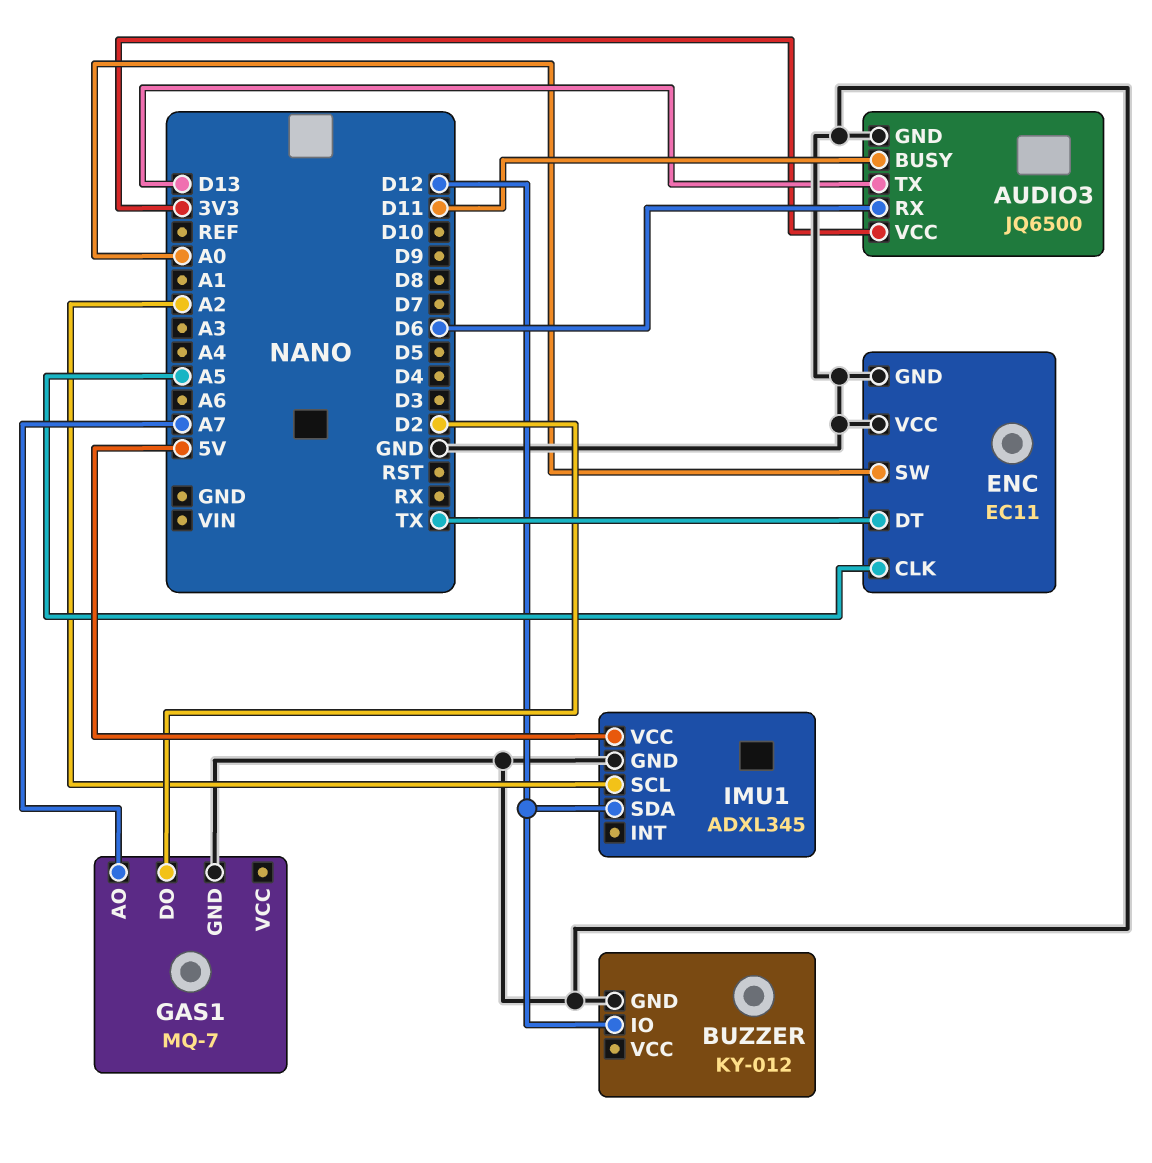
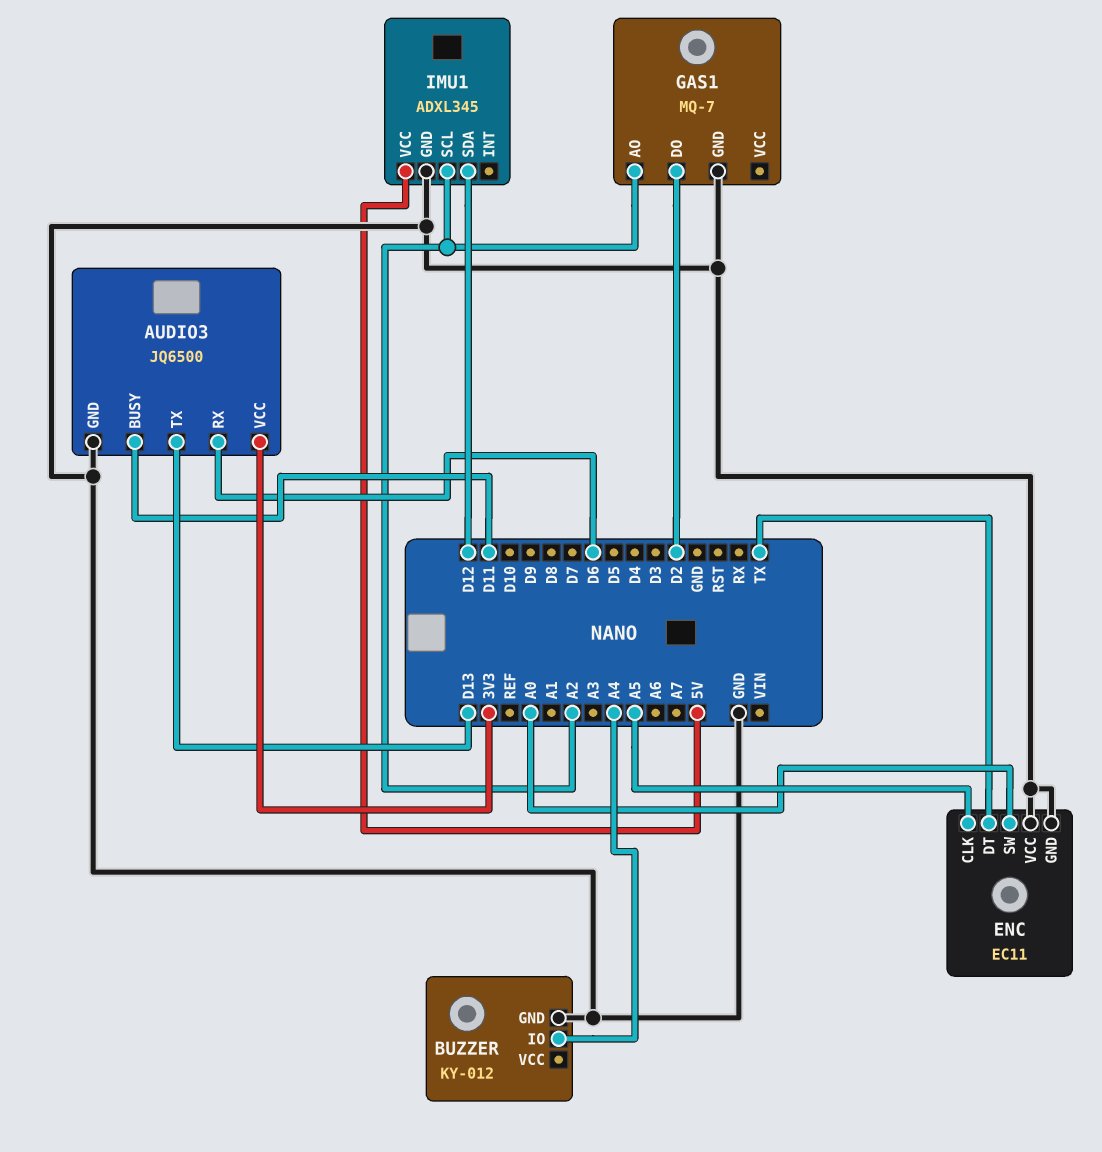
BUZZER pin IO: D12 -> A4
GAS1 pin AO: A7 -> A2

